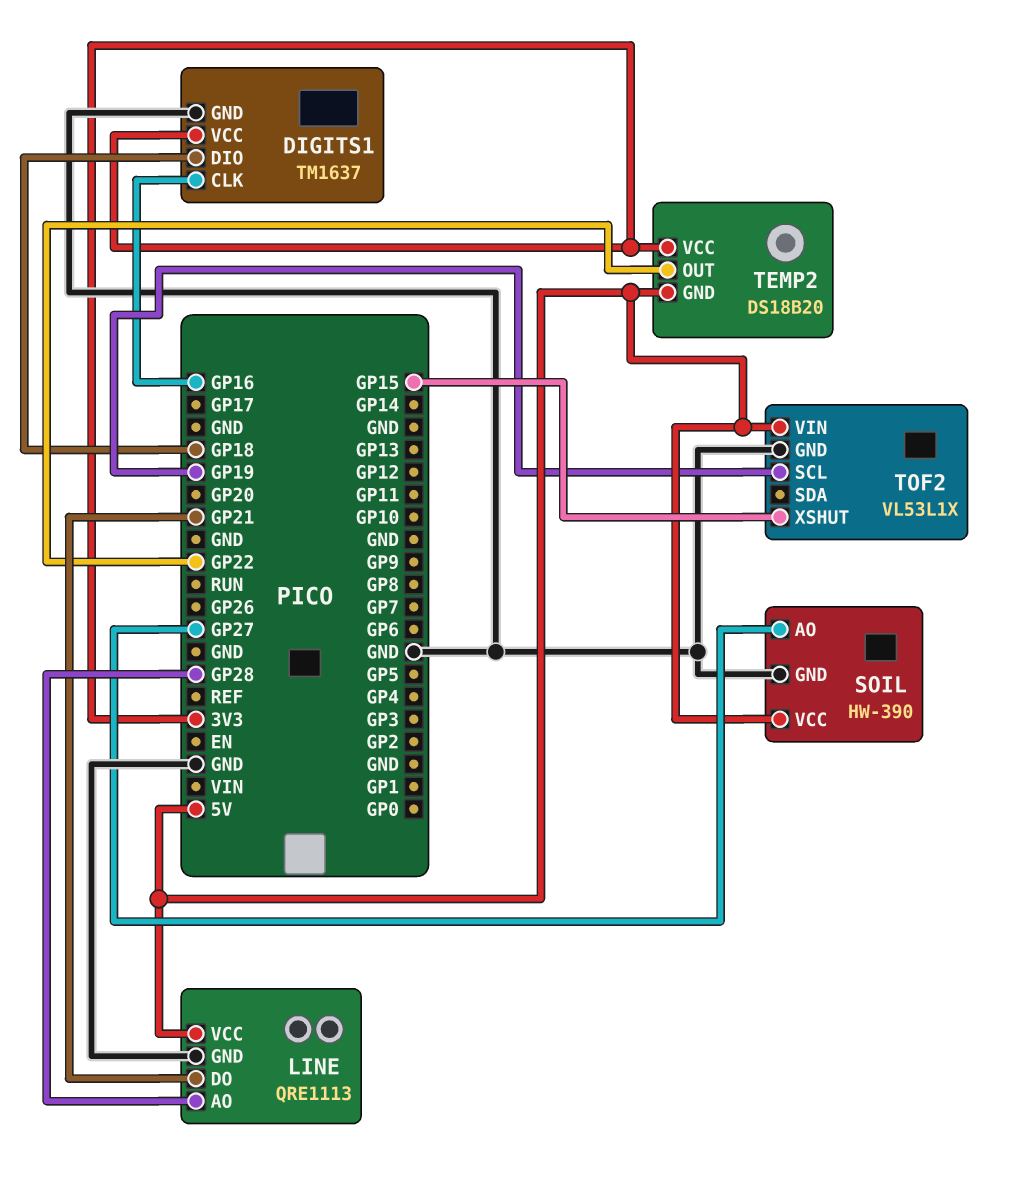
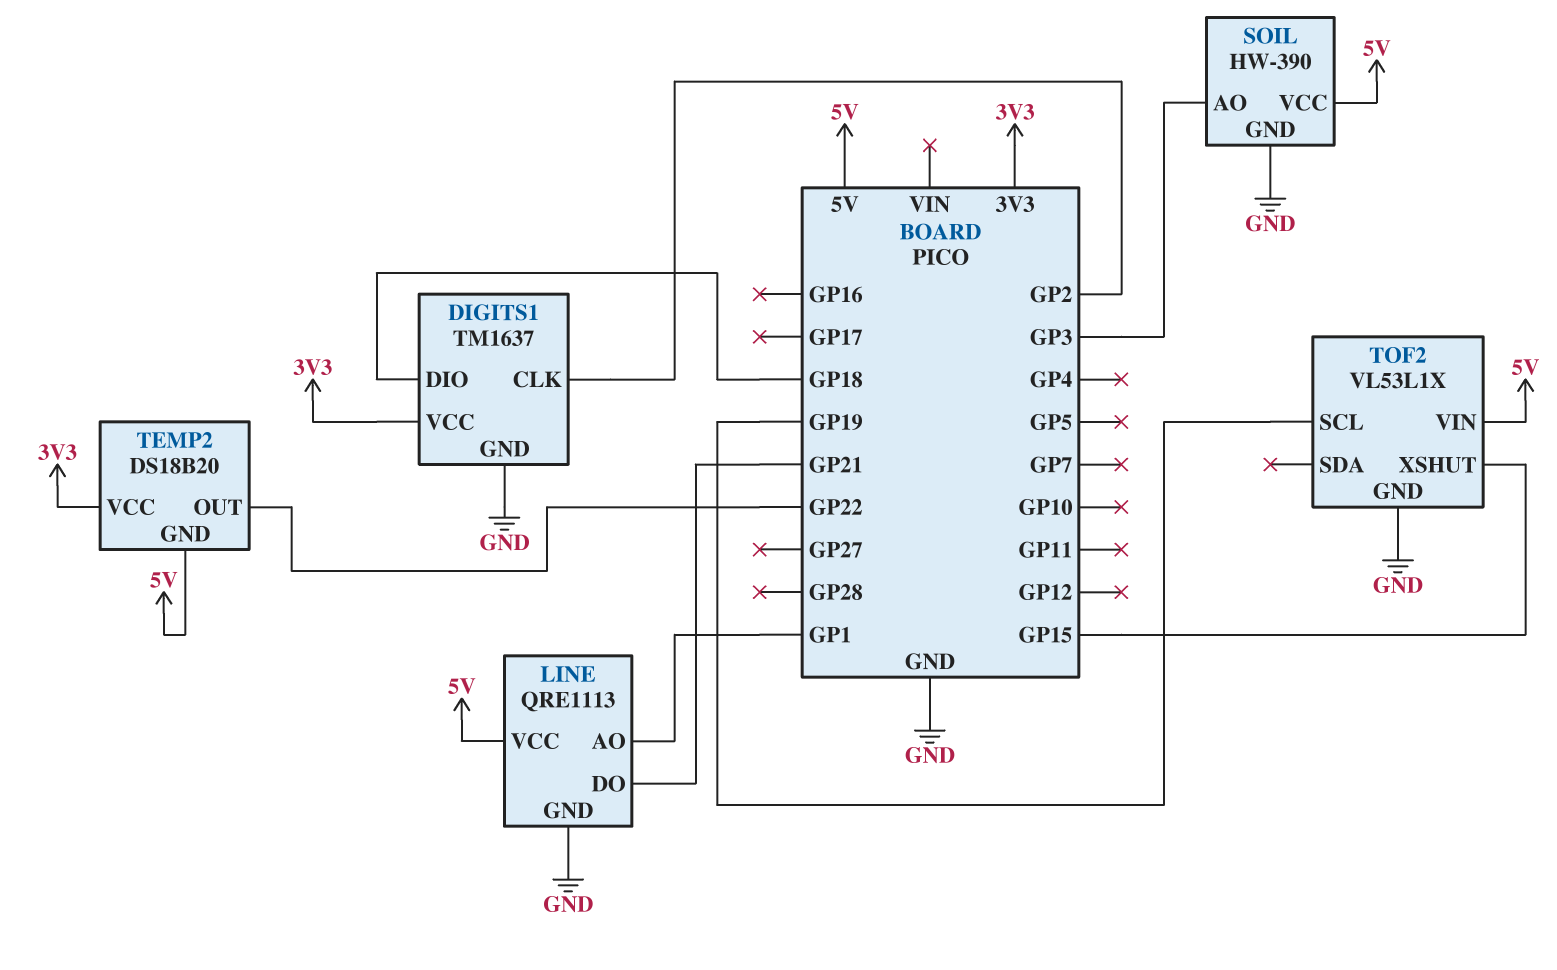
DIGITS1 pin CLK: GP16 -> GP2
LINE pin AO: GP28 -> GP1
SOIL pin AO: GP27 -> GP3

